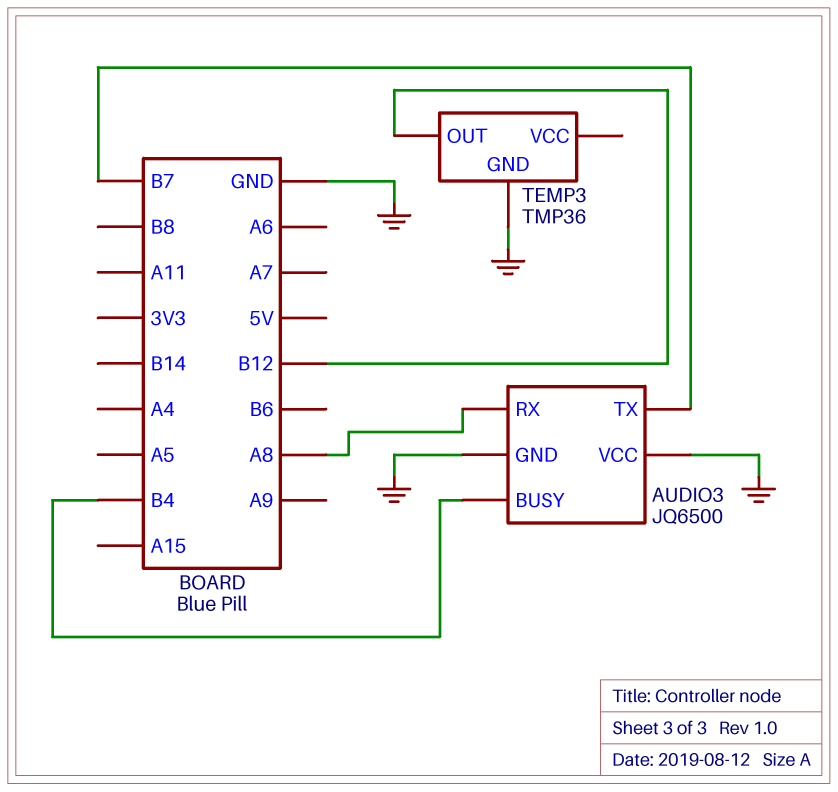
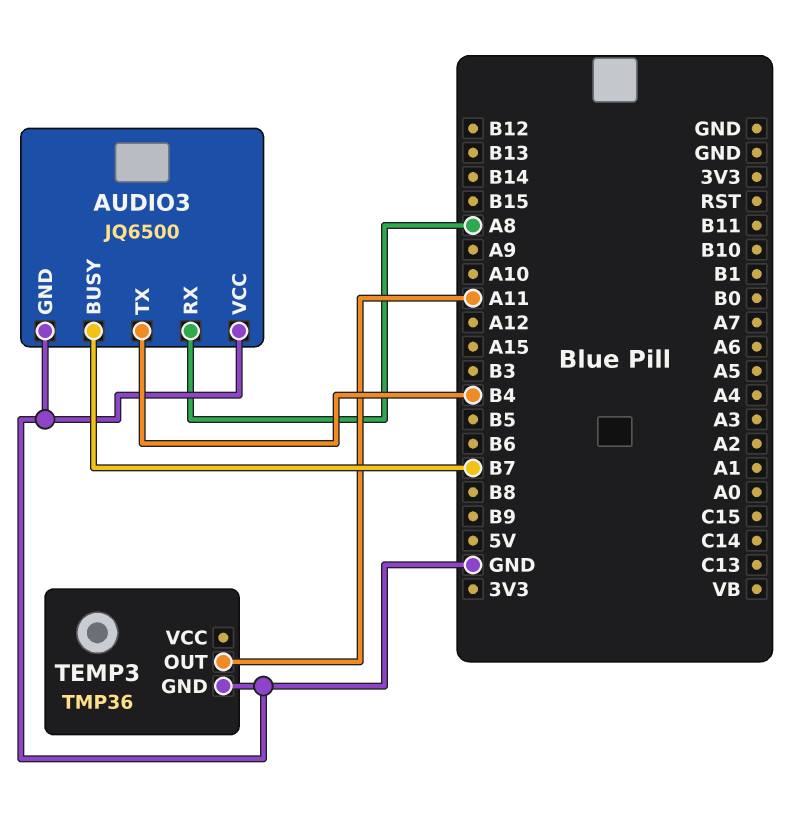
AUDIO3 pin BUSY: B4 -> B7
AUDIO3 pin TX: B7 -> B4
TEMP3 pin OUT: B12 -> A11

